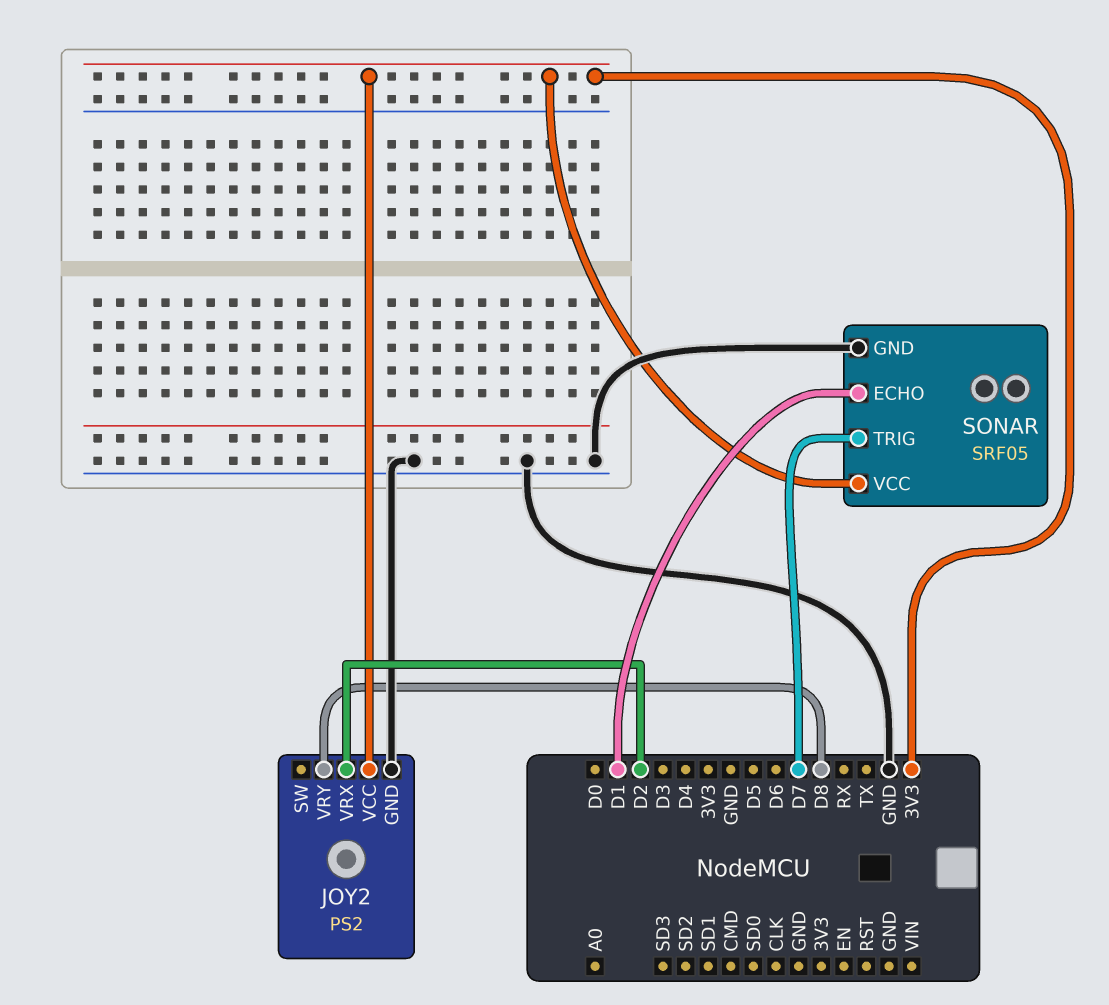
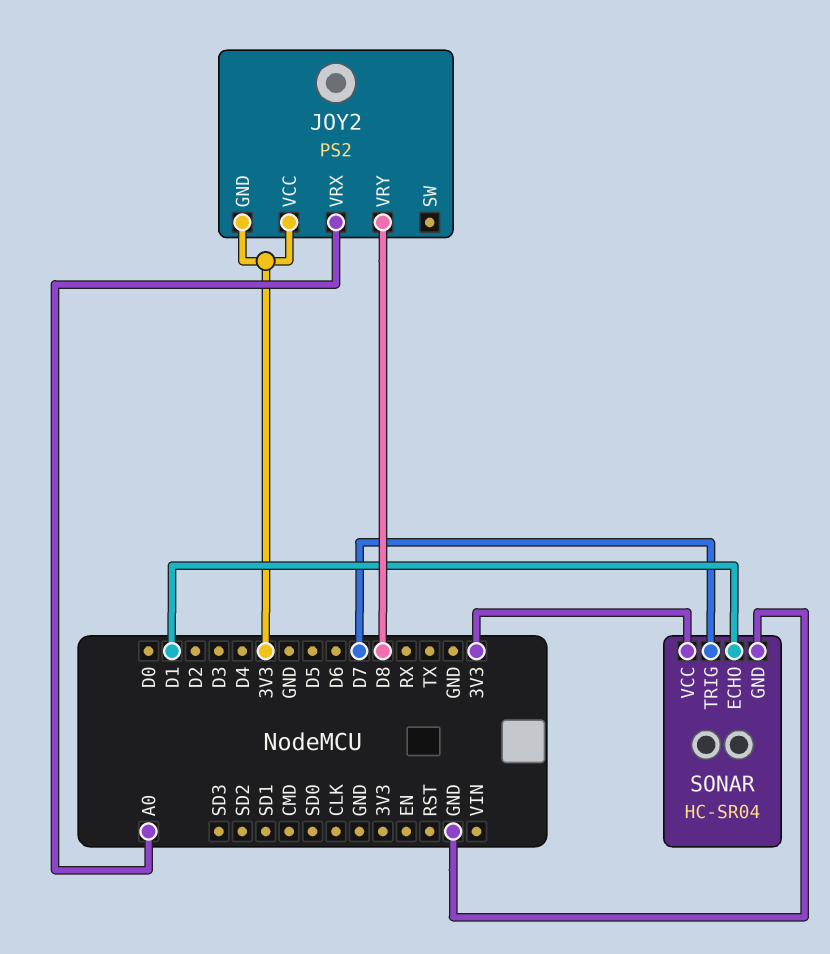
JOY2 pin GND: GND -> 3V3
JOY2 pin VRX: D2 -> A0
SONAR: SRF05 -> HC-SR04

